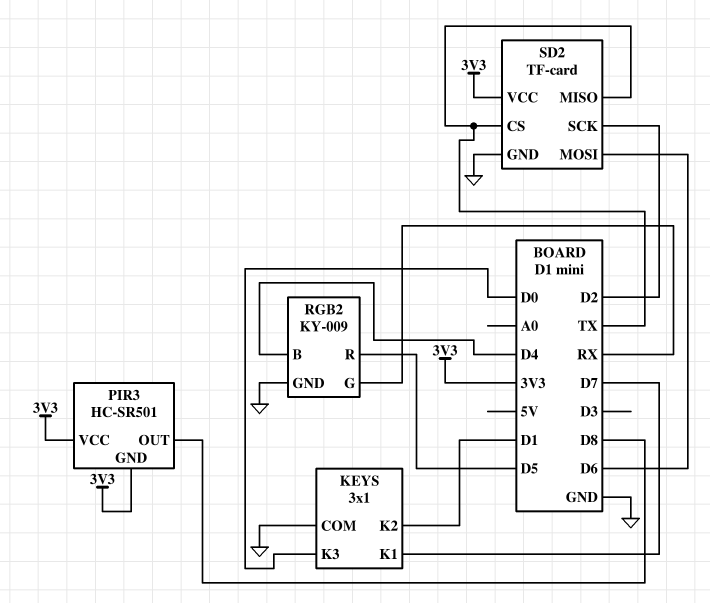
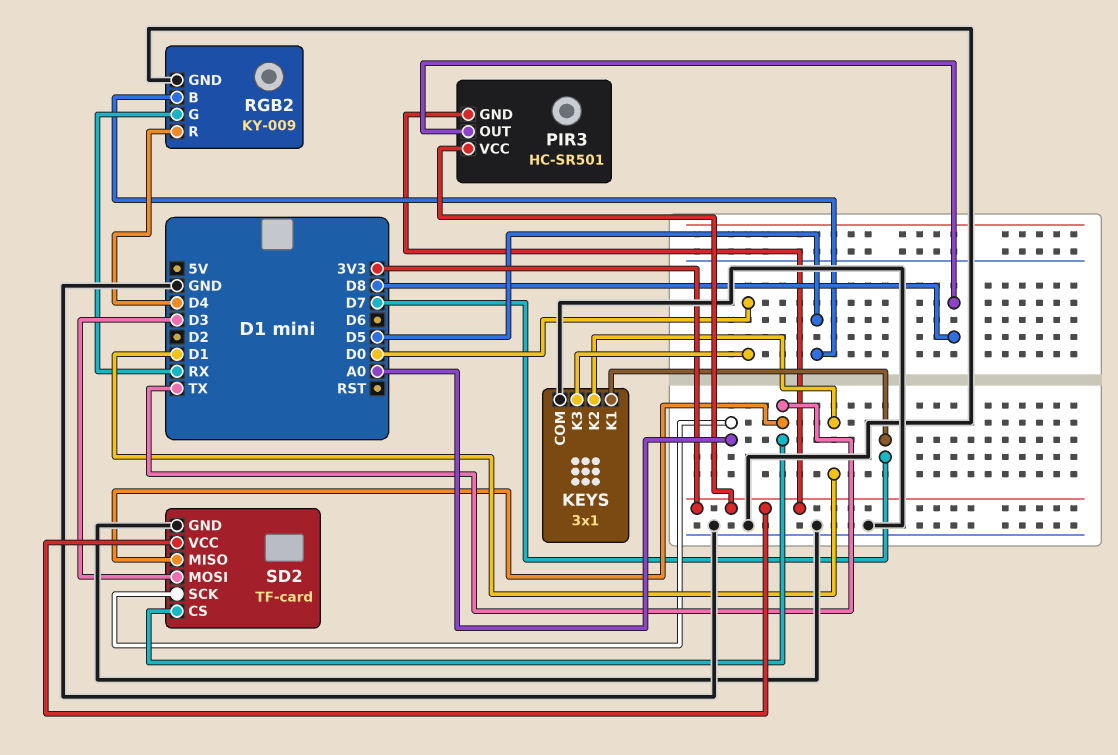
RGB2 pin B: D4 -> D5
RGB2 pin R: D5 -> D4
SD2 pin MOSI: D6 -> D3
SD2 pin SCK: D2 -> A0

